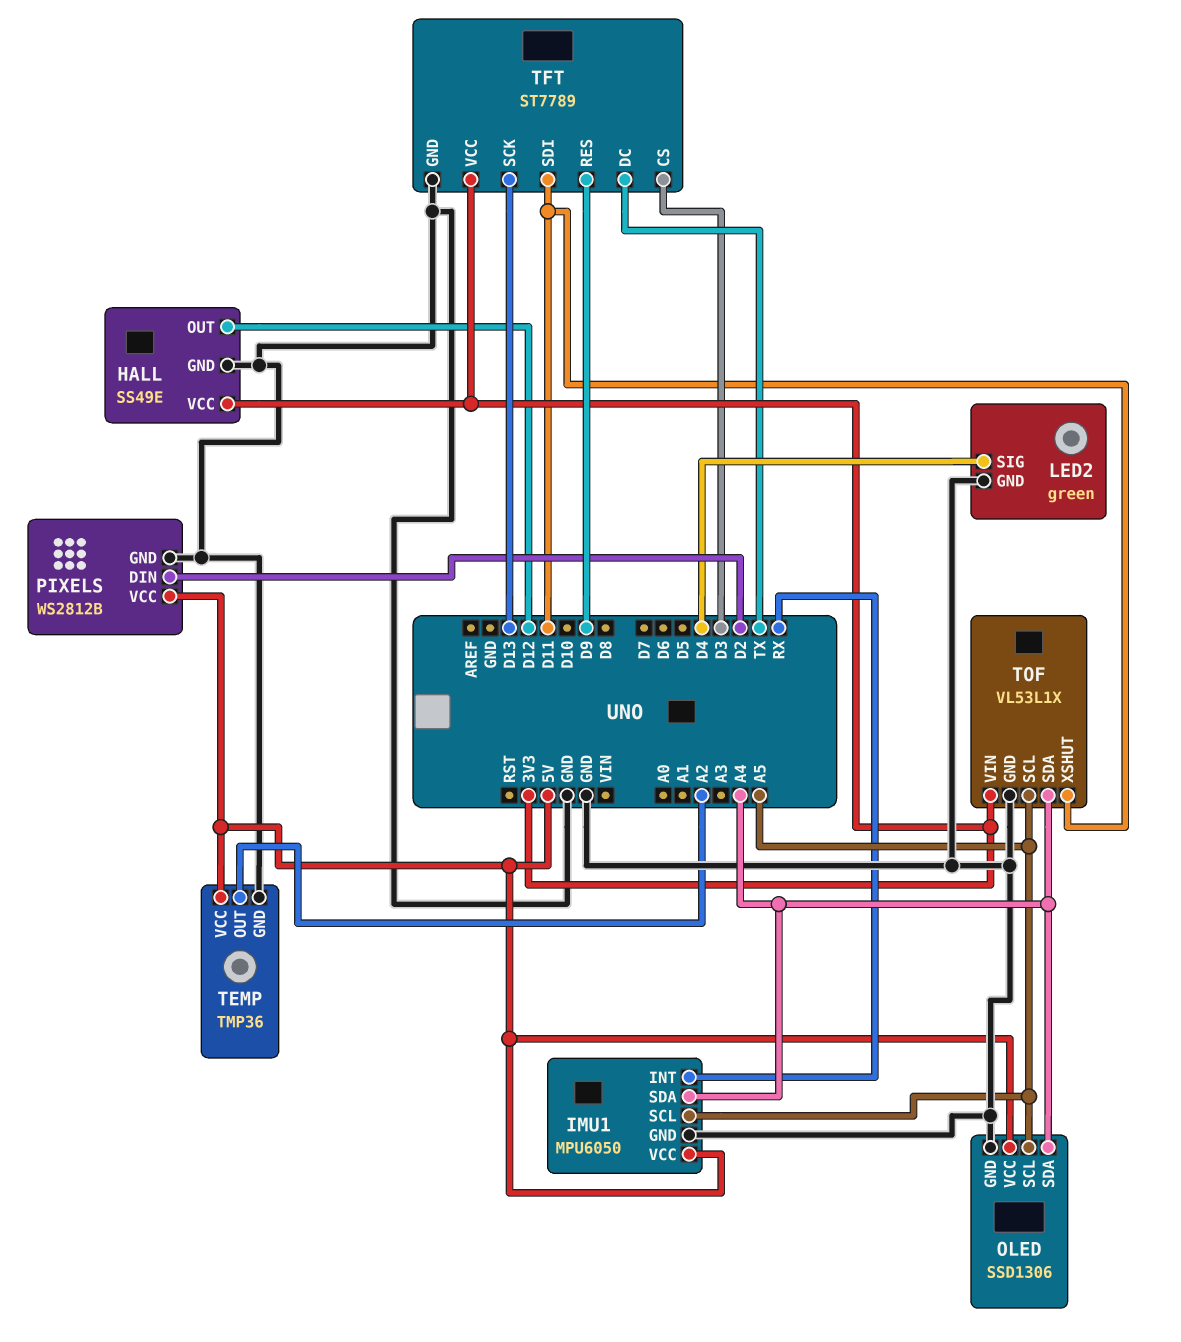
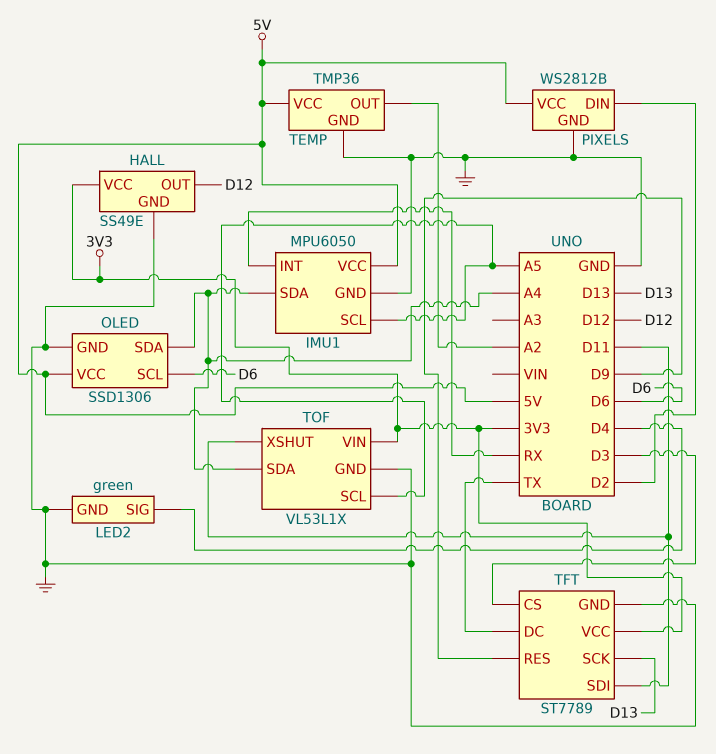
OLED pin SCL: A5 -> D6

